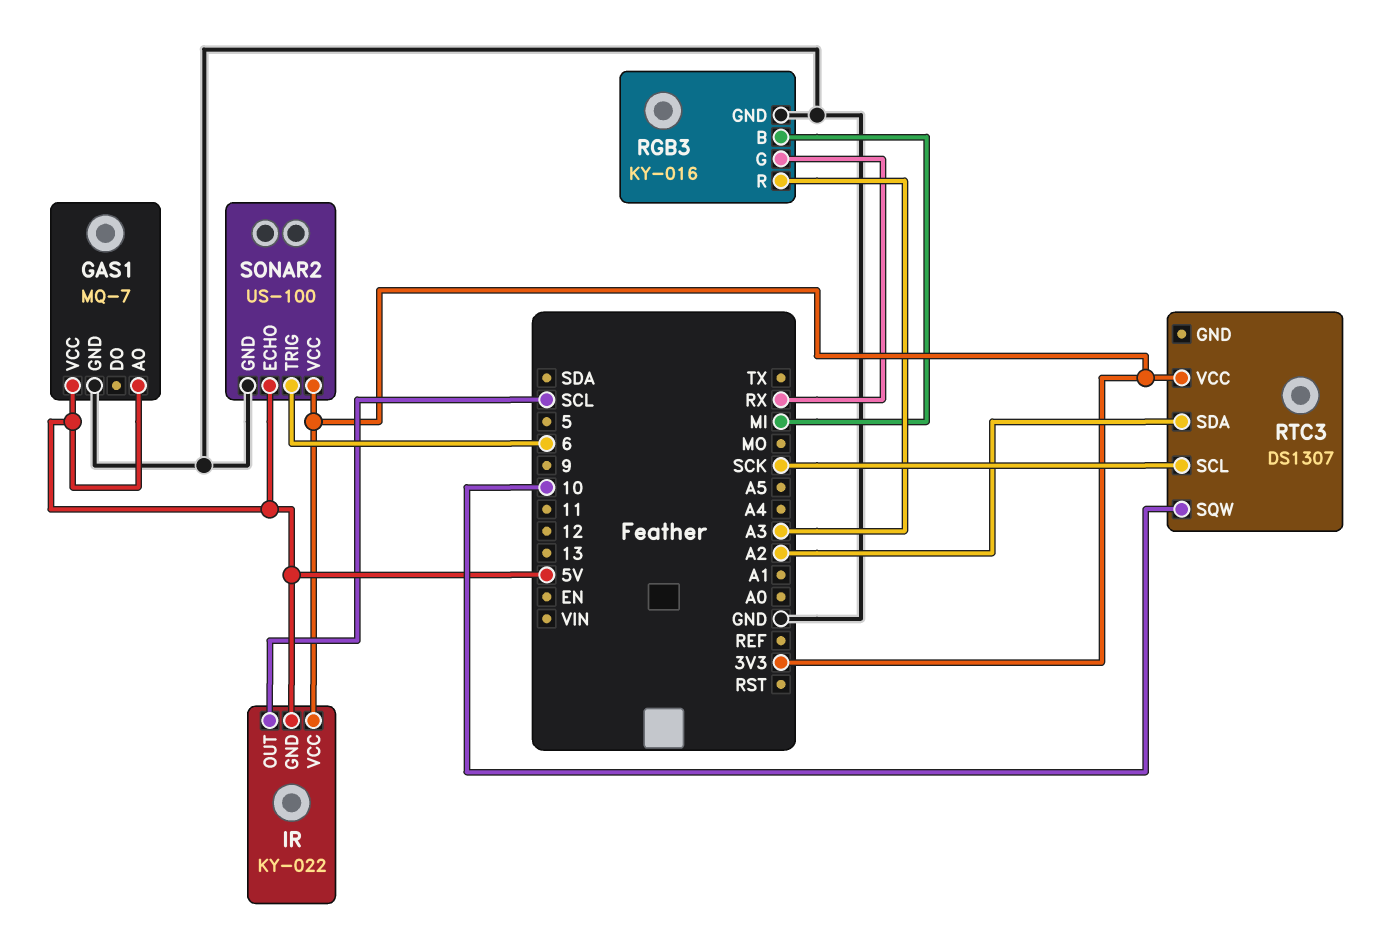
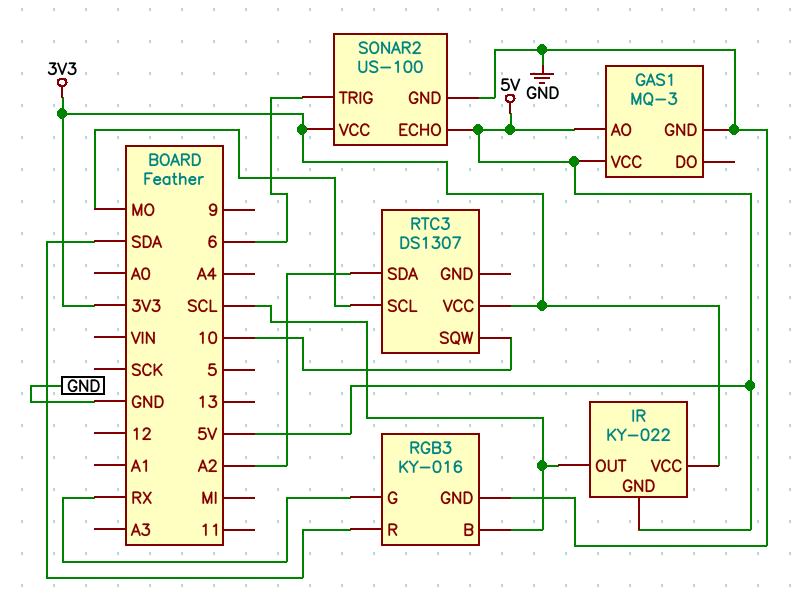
GAS1: MQ-7 -> MQ-3
RGB3 pin B: MI -> SCL
RGB3 pin R: A3 -> SDA
RTC3 pin SCL: SCK -> MO

